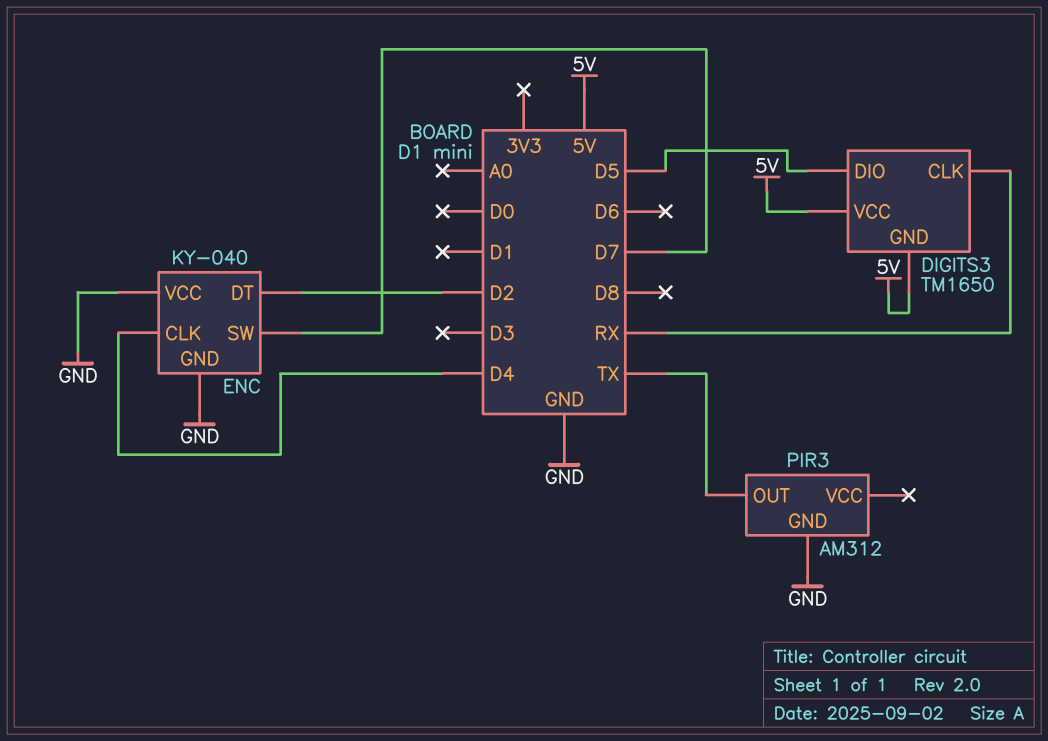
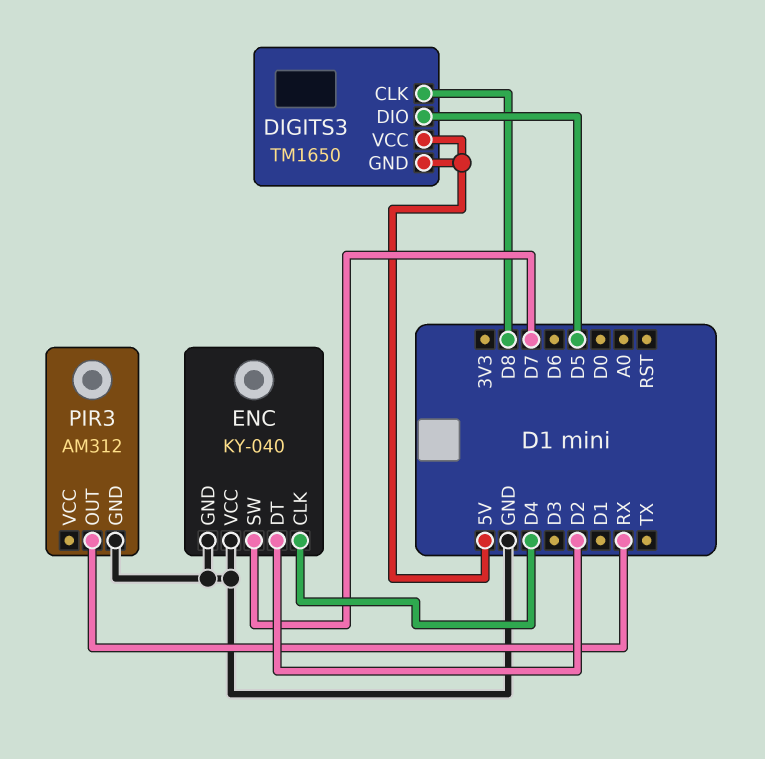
DIGITS3 pin CLK: RX -> D8
PIR3 pin OUT: TX -> RX

